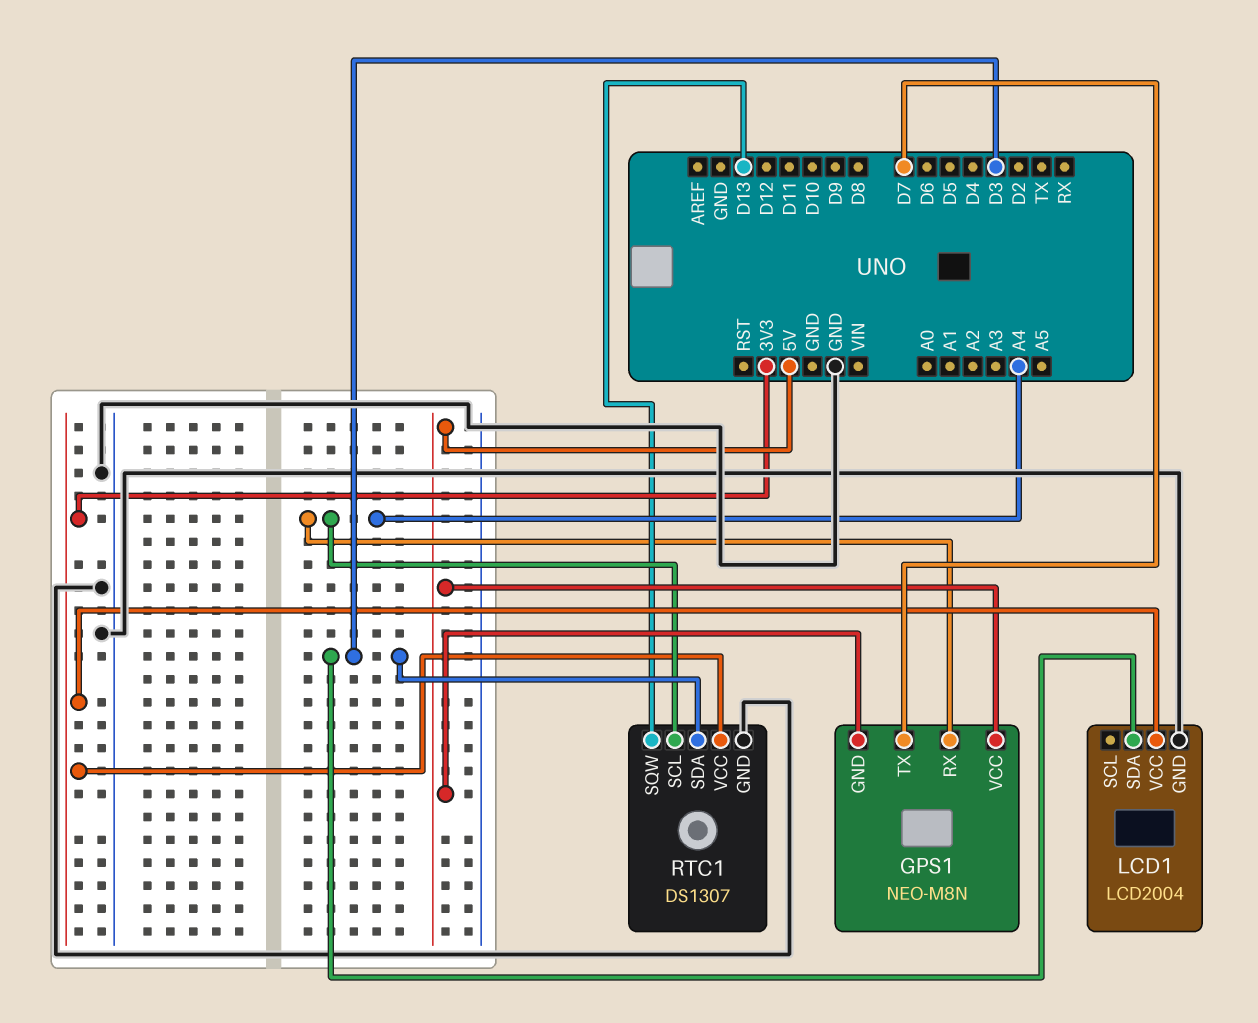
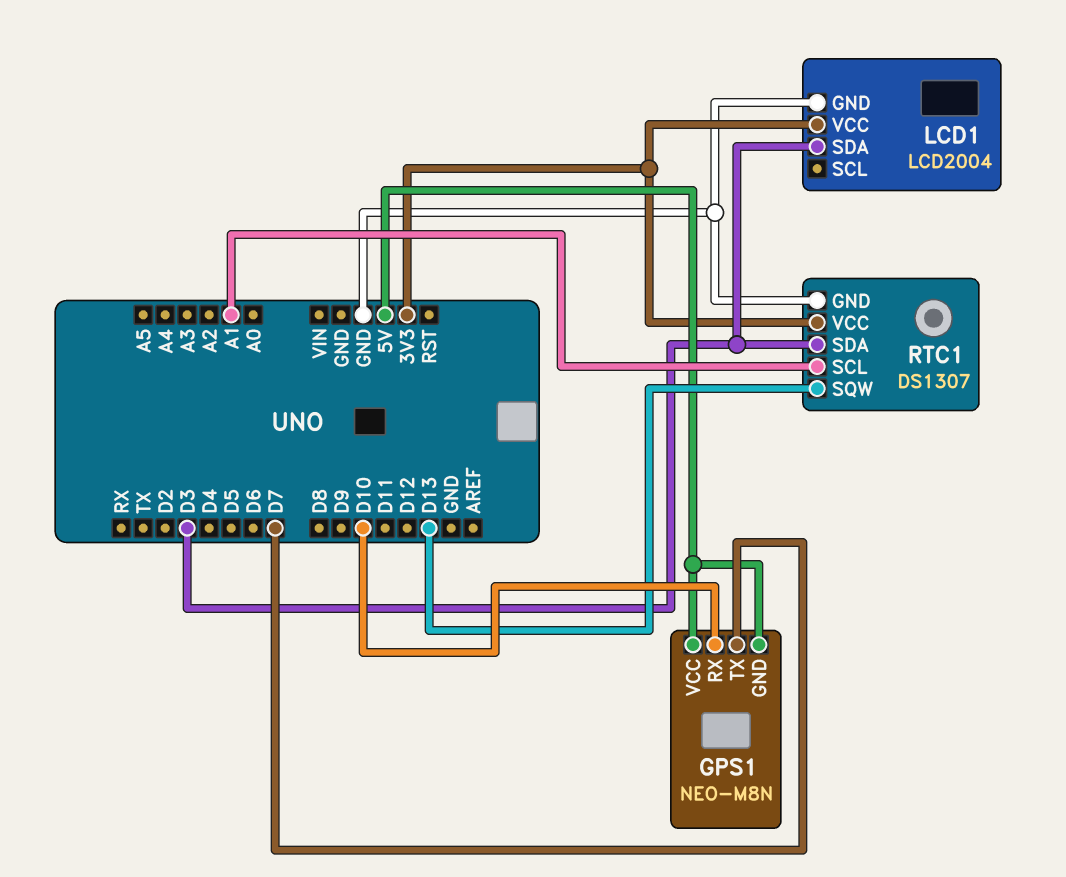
GPS1 pin RX: A4 -> D10
RTC1 pin SCL: A4 -> A1

